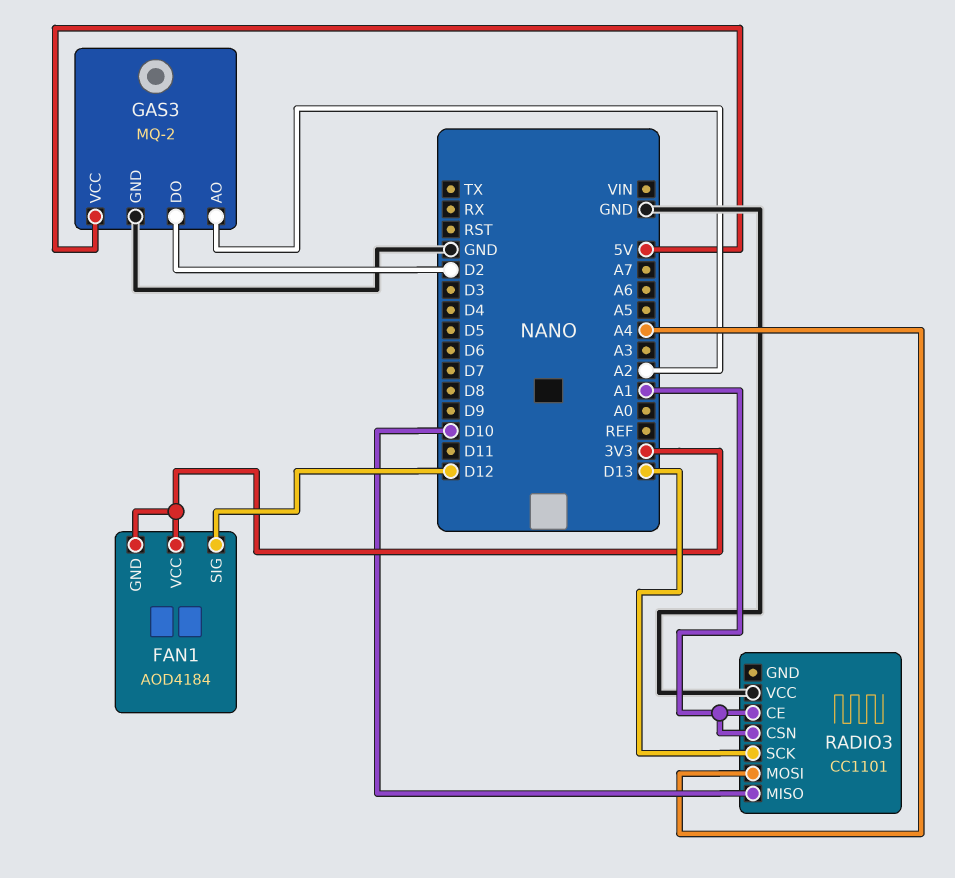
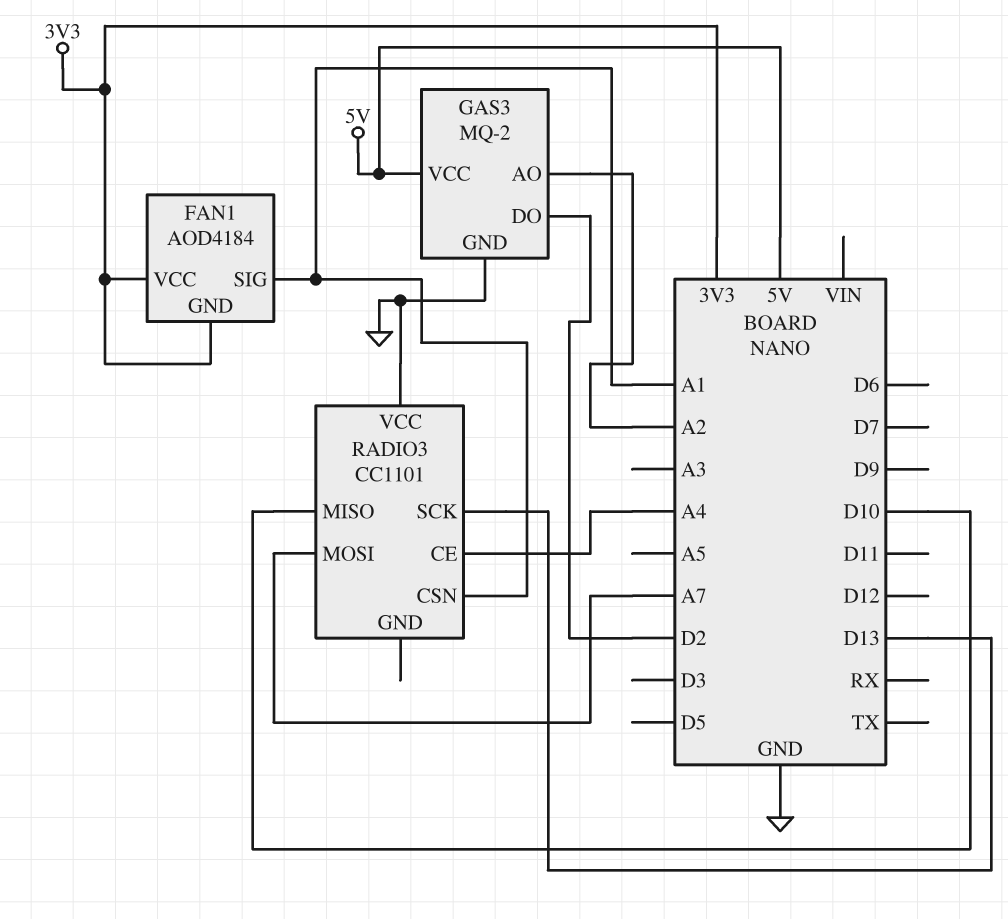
FAN1 pin SIG: D12 -> A1
RADIO3 pin CE: A1 -> A4
RADIO3 pin MOSI: A4 -> A7

